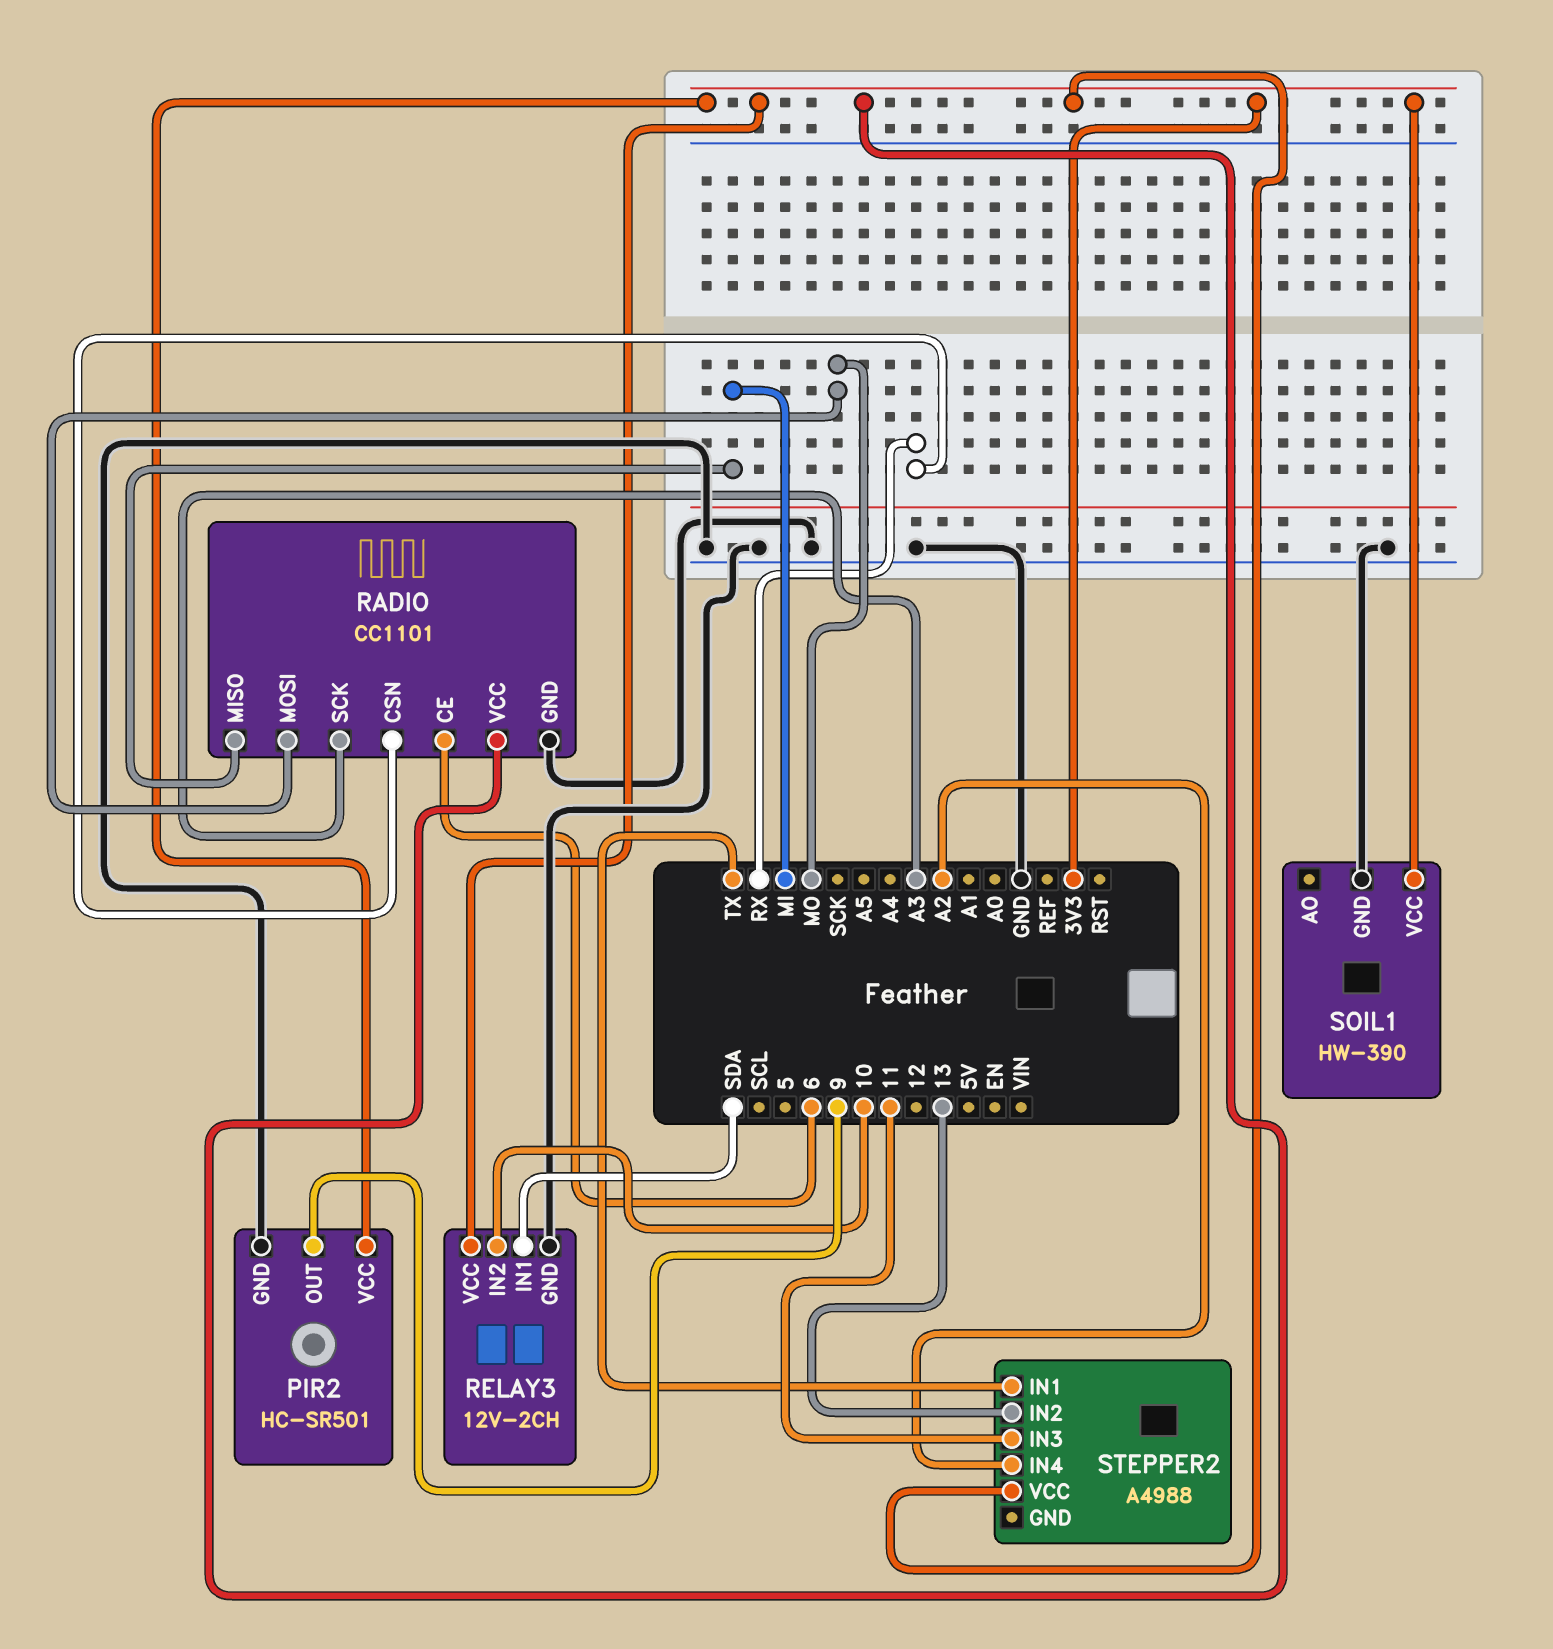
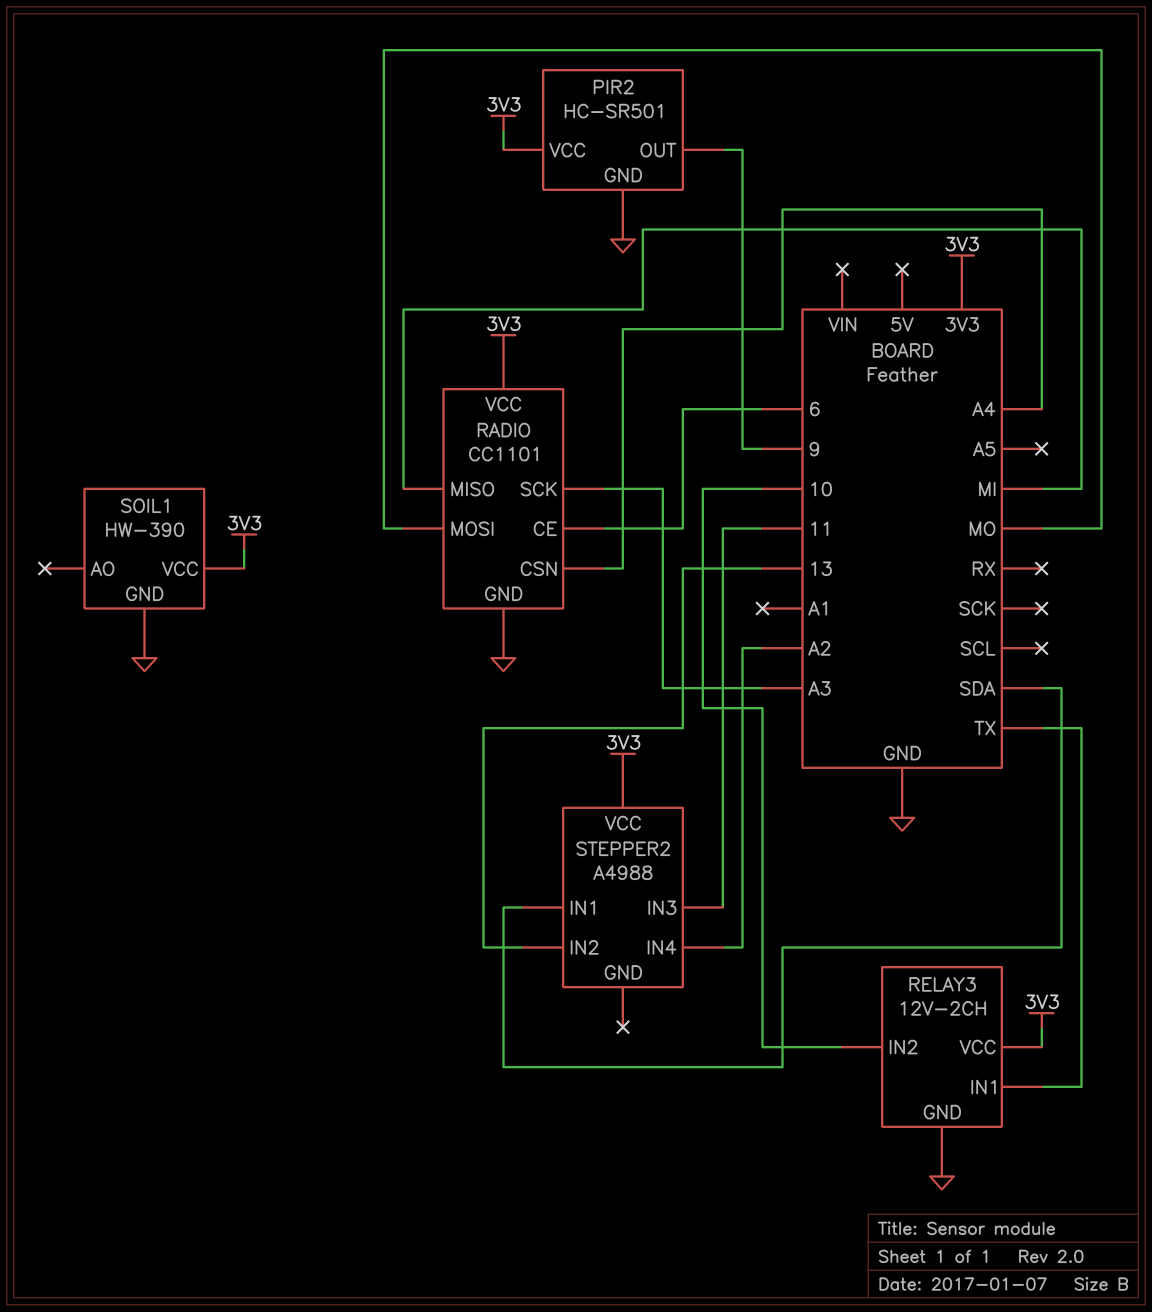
RADIO pin CSN: RX -> A4
RELAY3 pin IN1: SDA -> TX
STEPPER2 pin IN1: TX -> SDA

